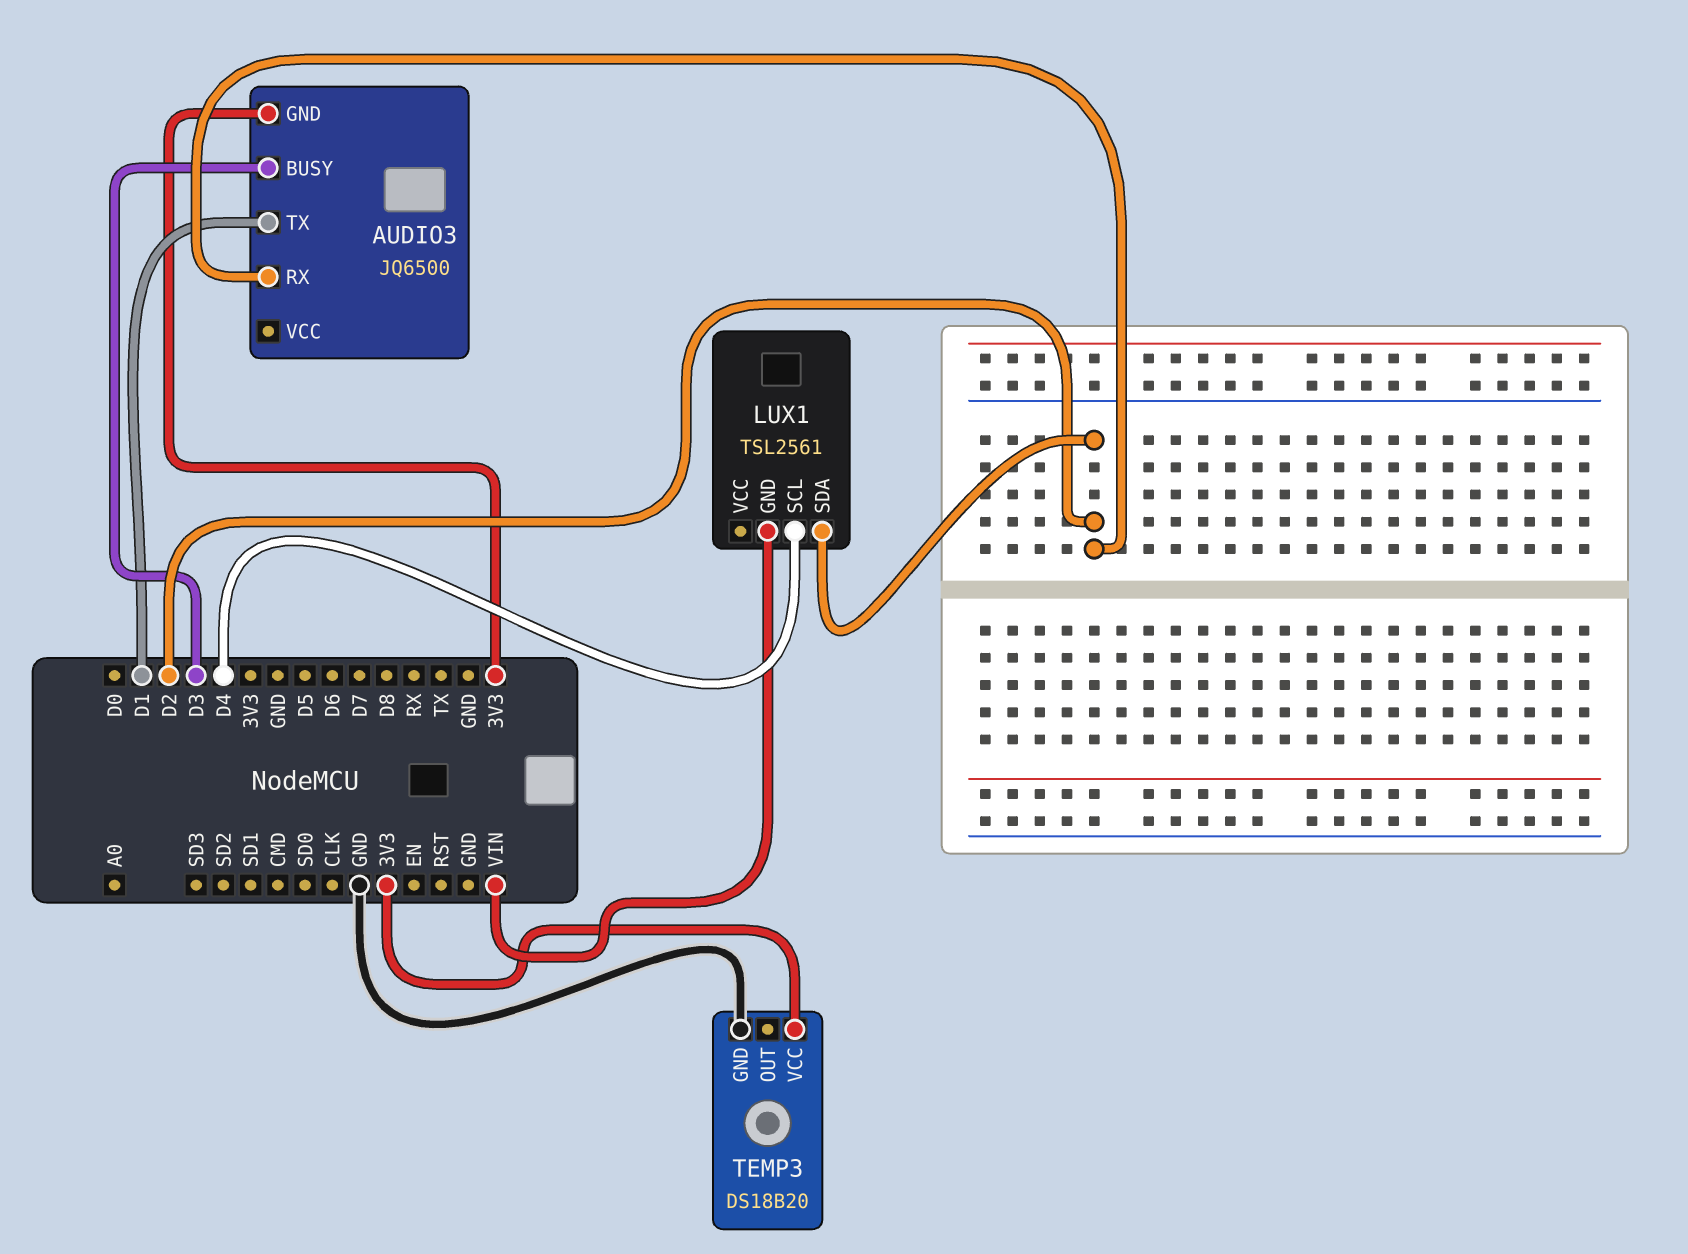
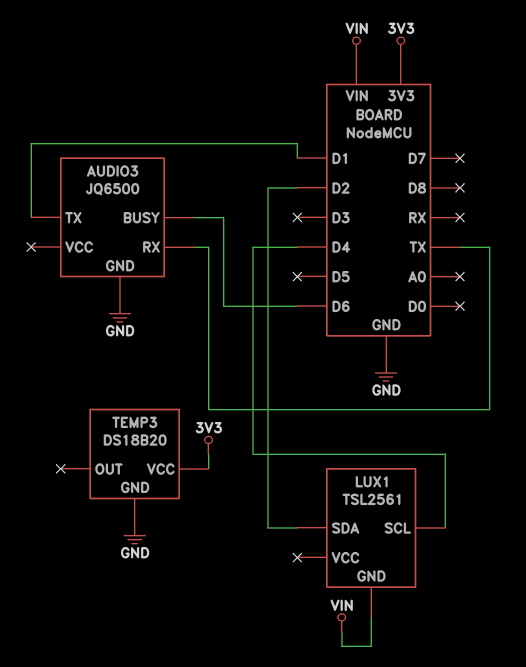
AUDIO3 pin BUSY: D3 -> D6
AUDIO3 pin GND: 3V3 -> GND
AUDIO3 pin RX: D2 -> TX

